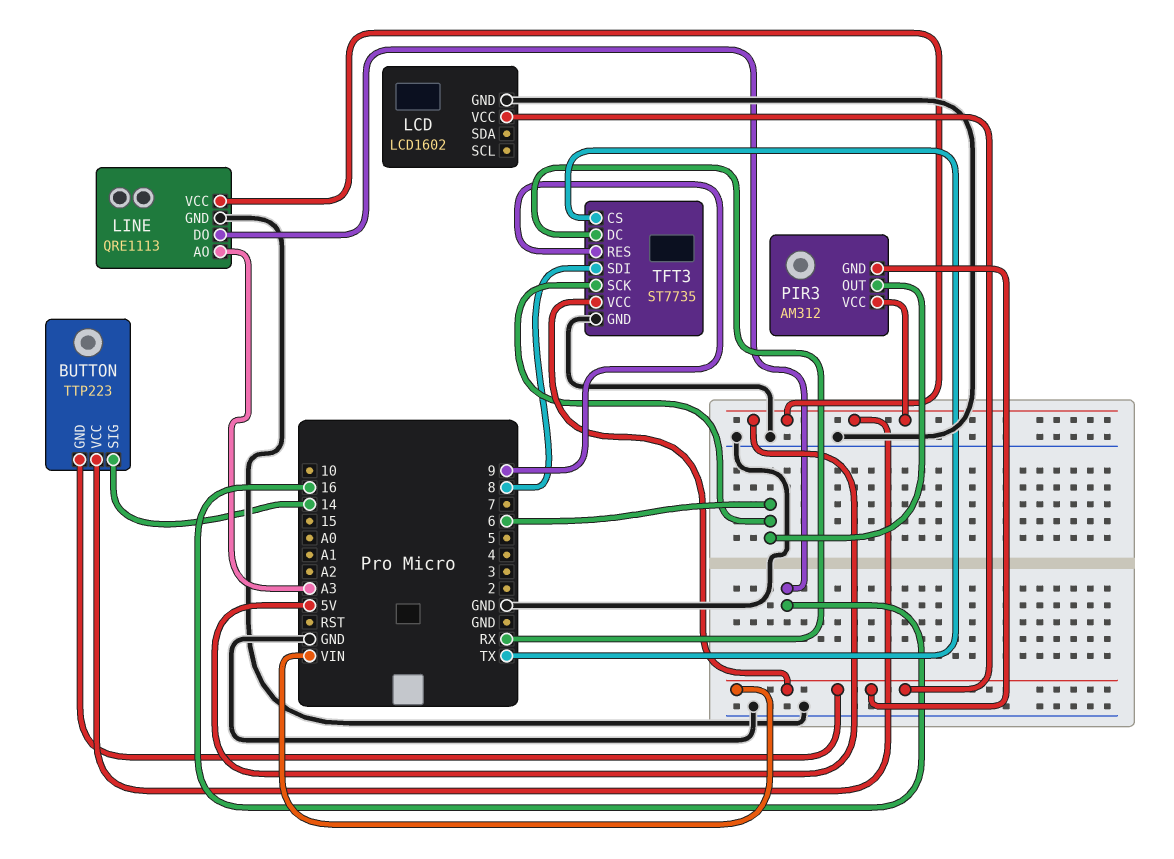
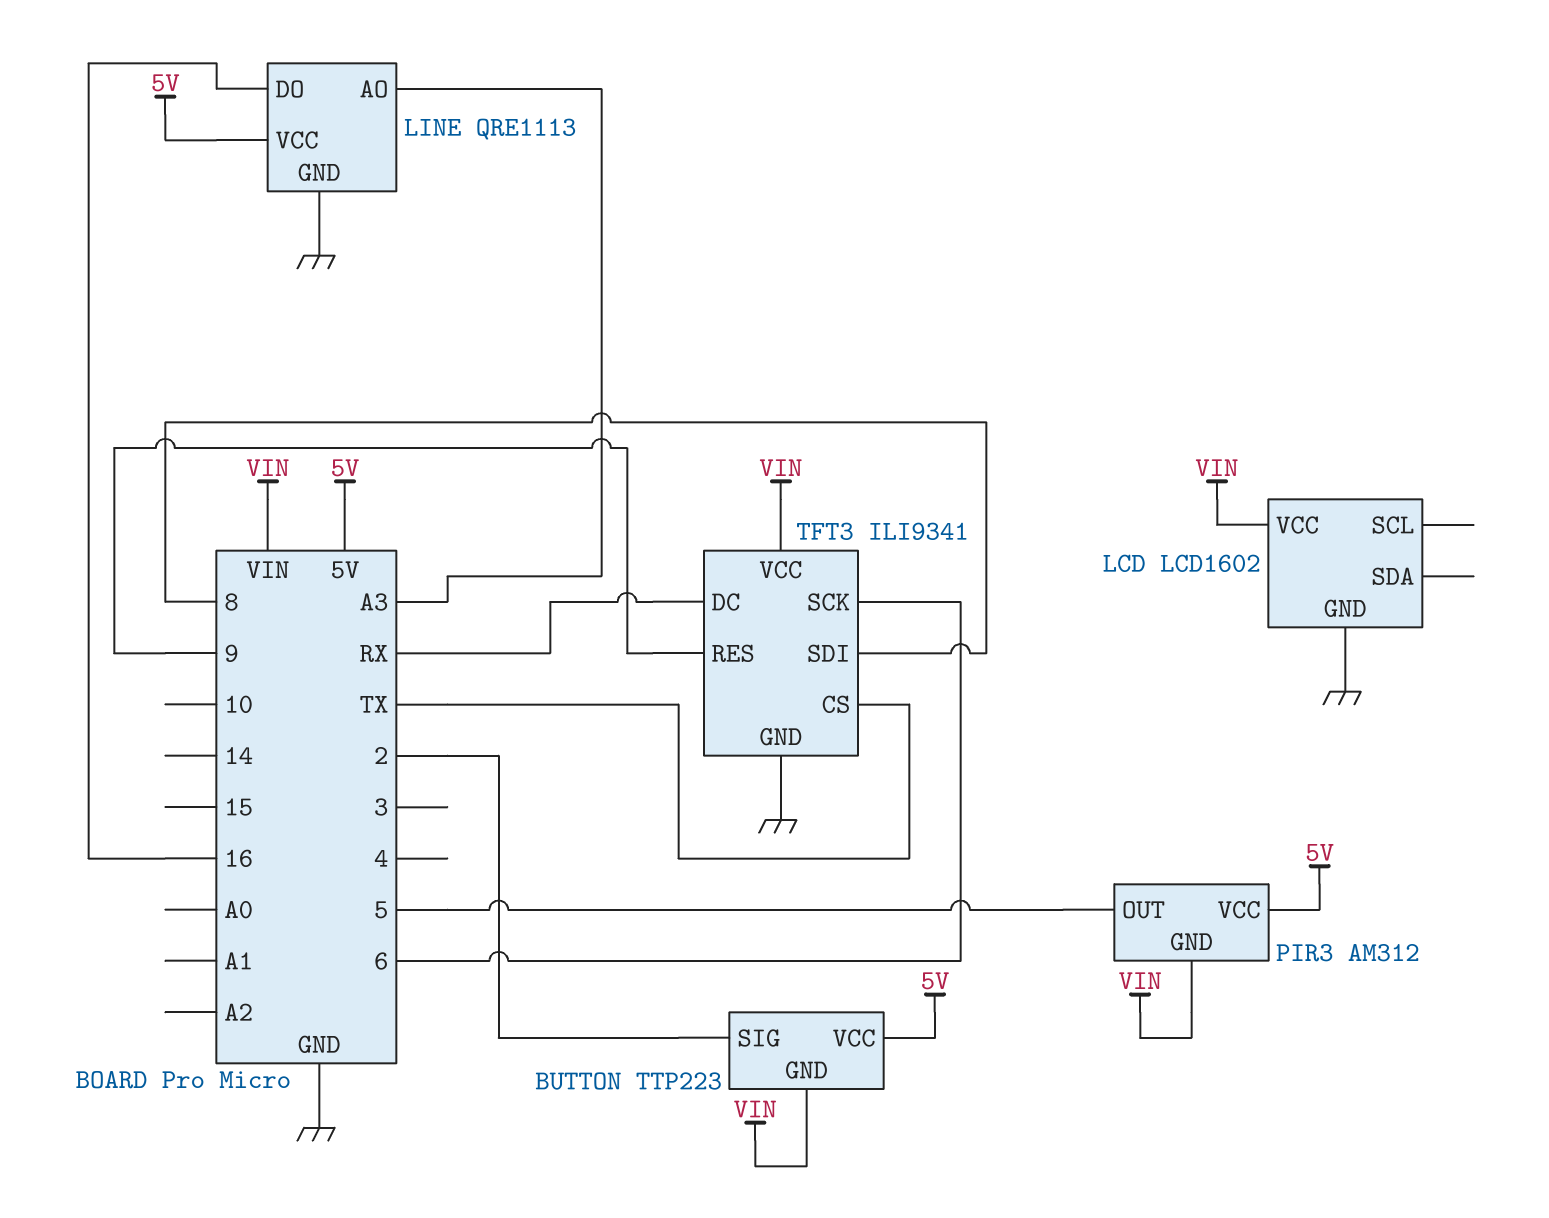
BUTTON pin SIG: 14 -> 2
PIR3 pin OUT: 6 -> 5
TFT3: ST7735 -> ILI9341

